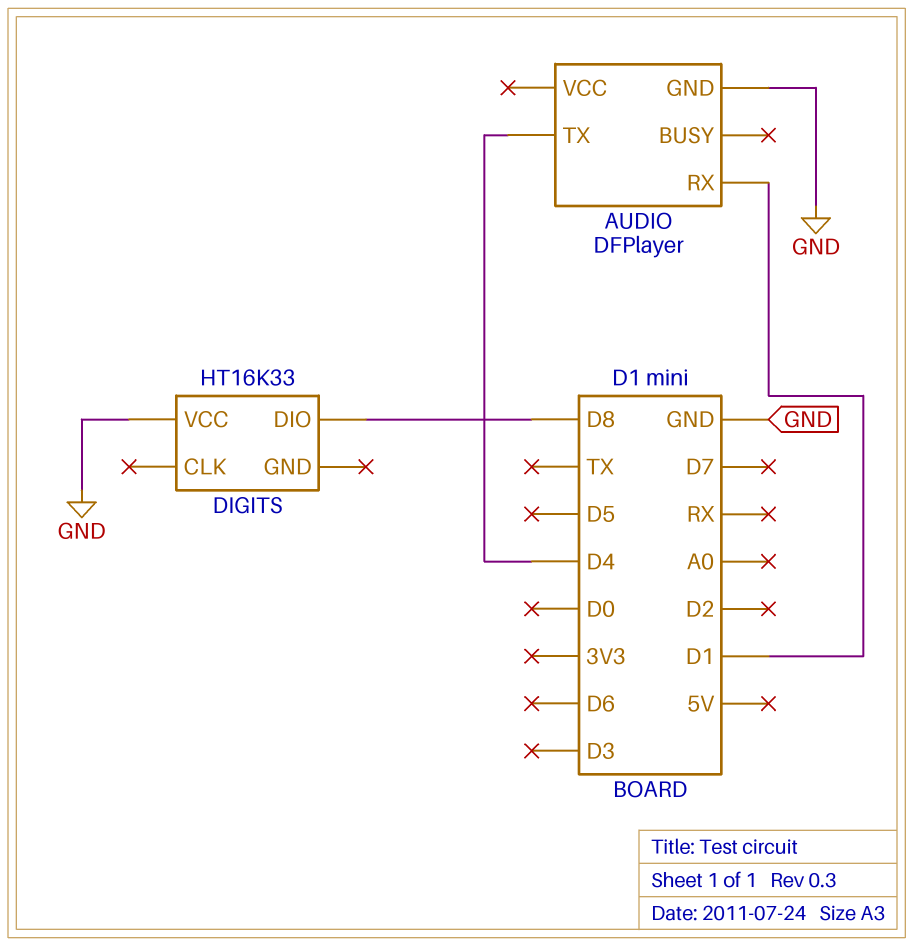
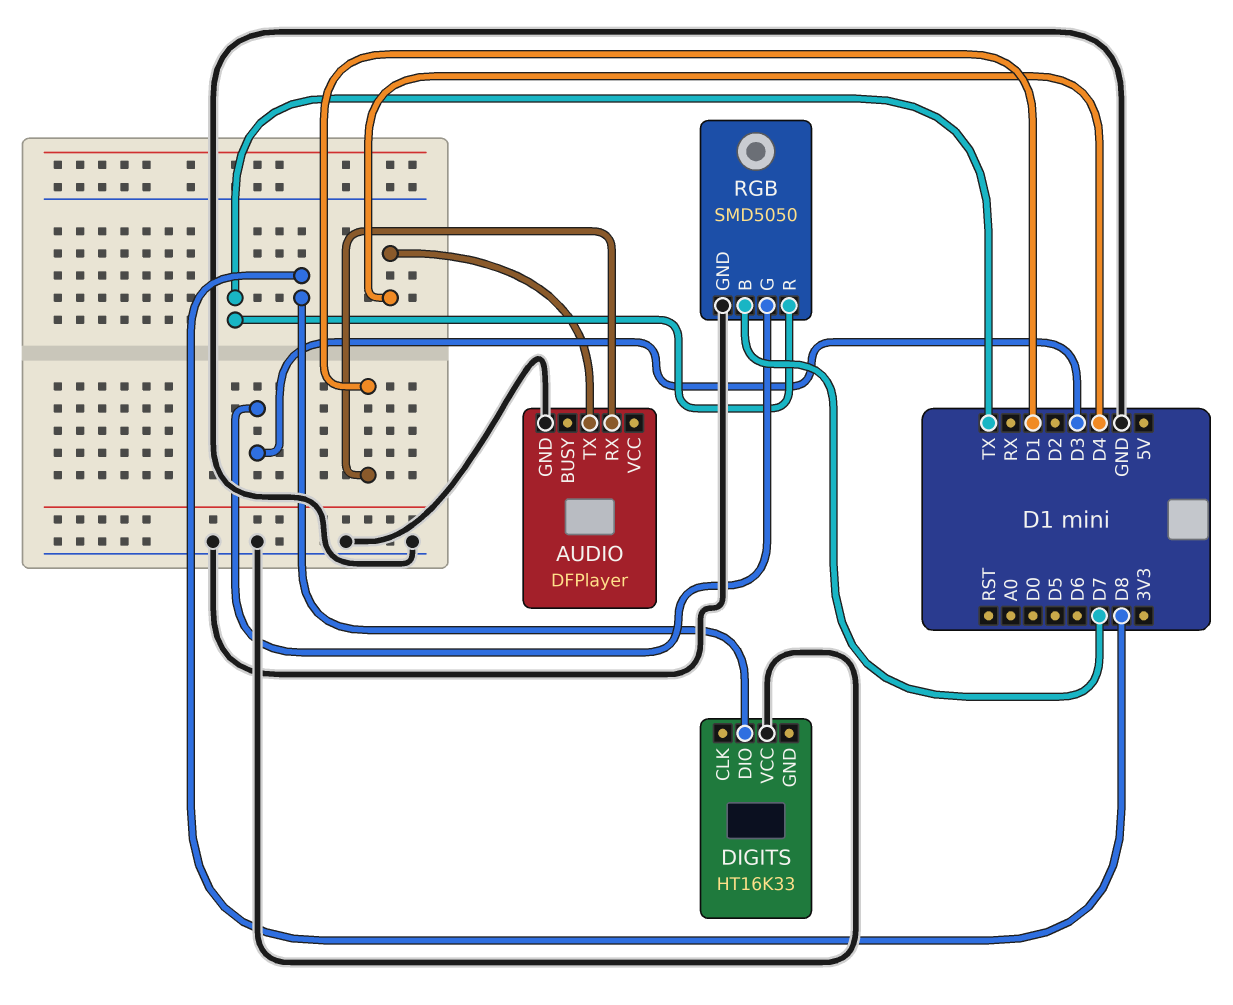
RGB: none -> SMD5050
RGB pin B: none -> D7
RGB pin G: none -> D3
RGB pin GND: none -> GND
RGB pin R: none -> TX

